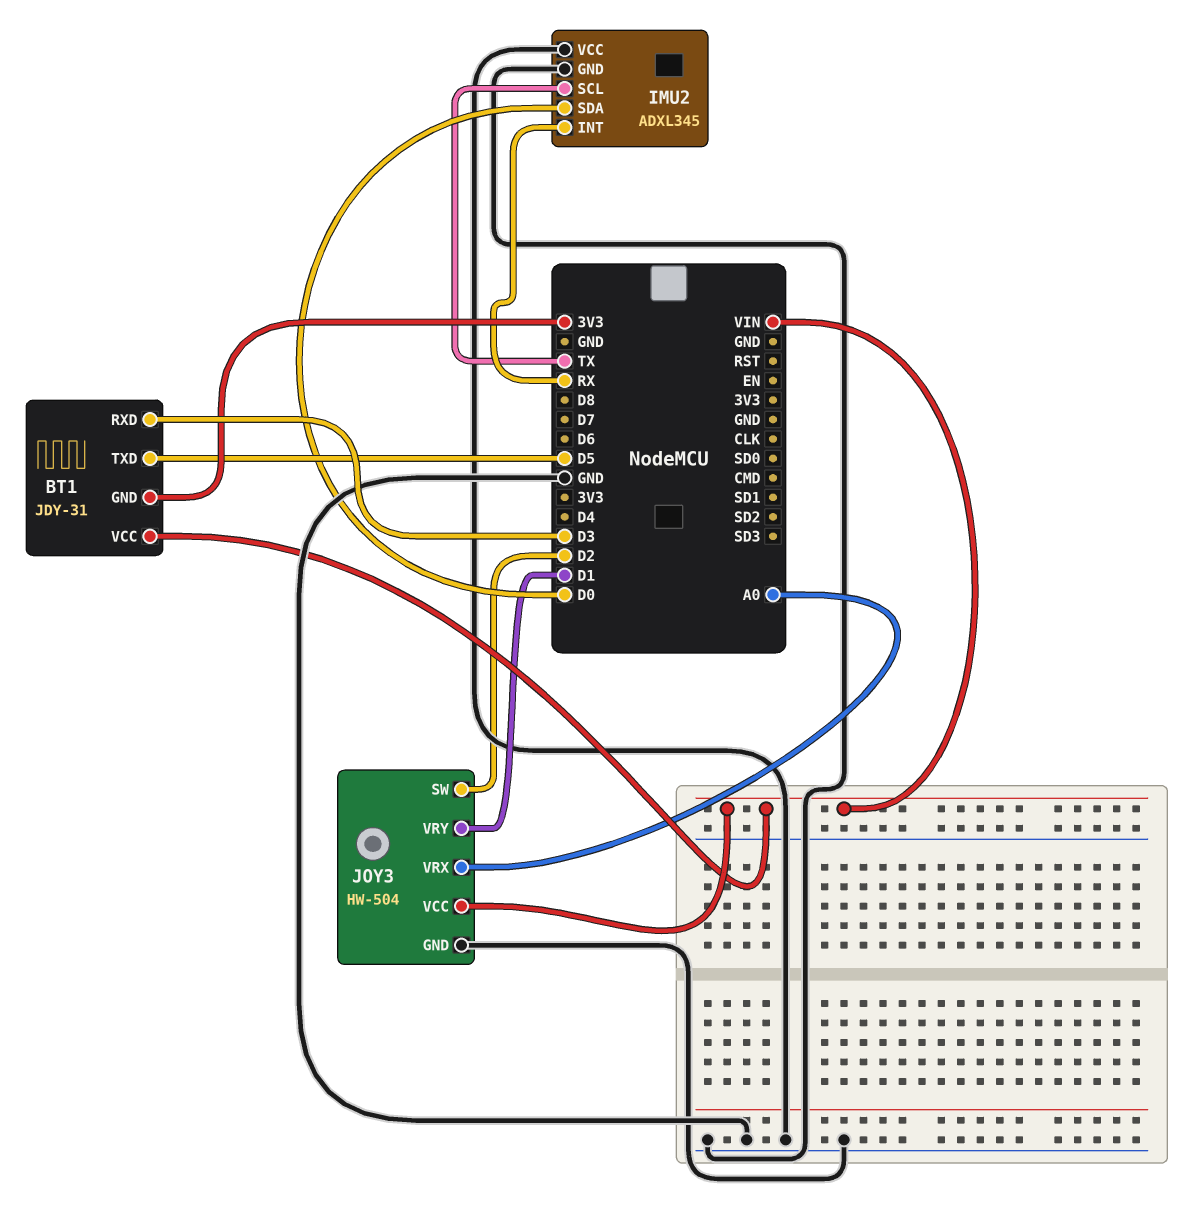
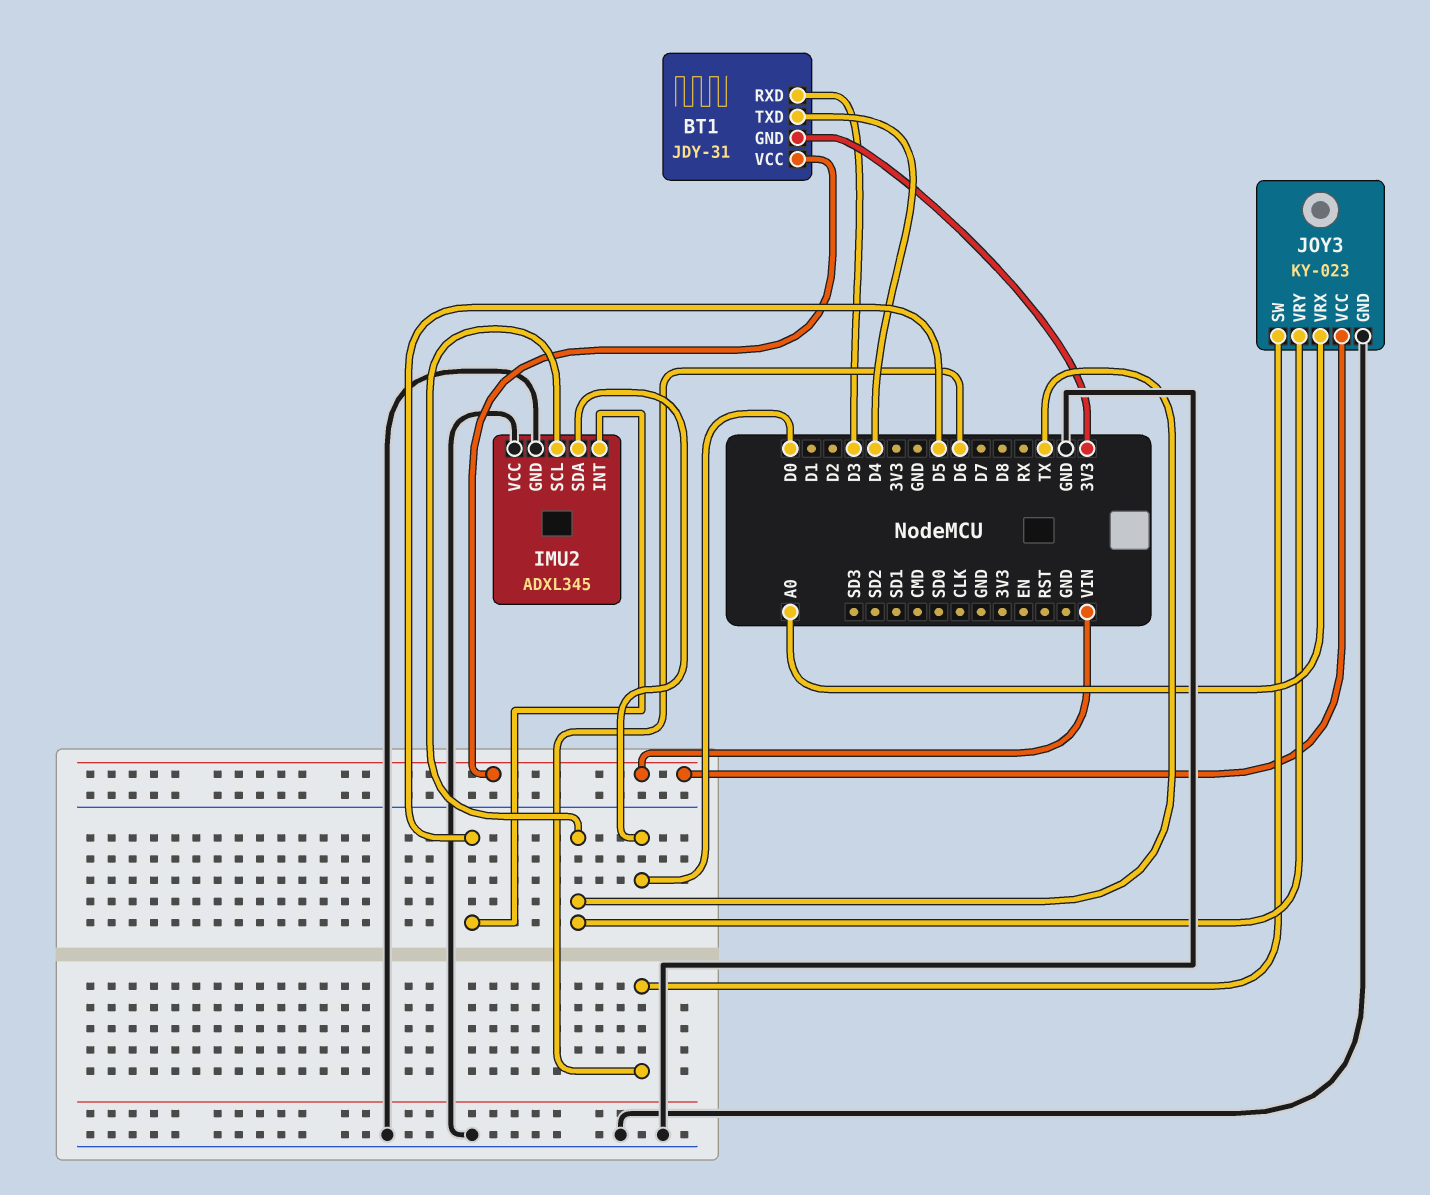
BT1 pin TXD: D5 -> D4
IMU2 pin INT: RX -> D5
JOY3: HW-504 -> KY-023
JOY3 pin SW: D2 -> D6
JOY3 pin VRY: D1 -> TX

